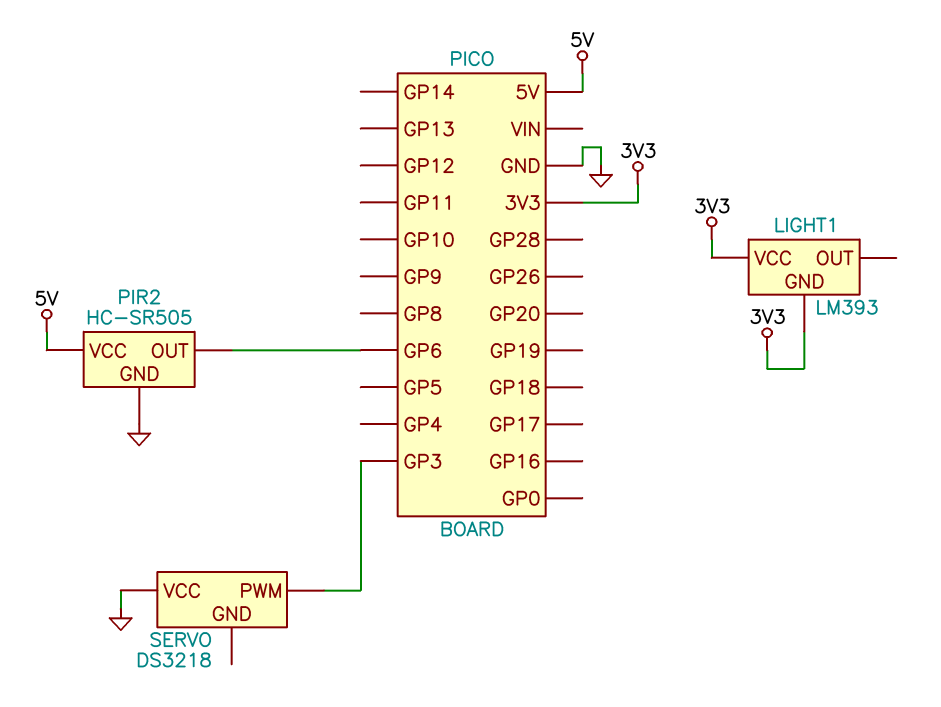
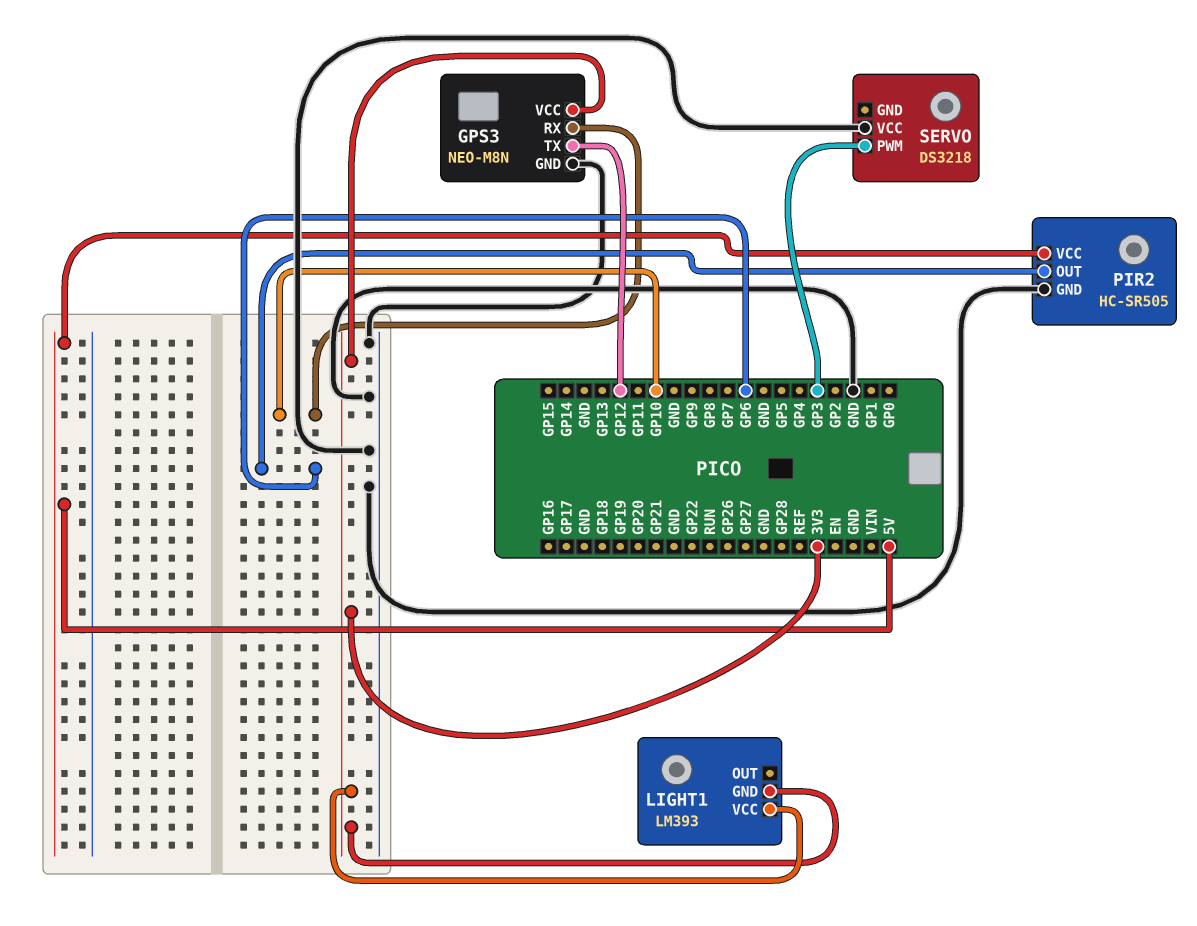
GPS3: none -> NEO-M8N
GPS3 pin GND: none -> GND
GPS3 pin RX: none -> GP10
GPS3 pin TX: none -> GP12
GPS3 pin VCC: none -> 3V3

